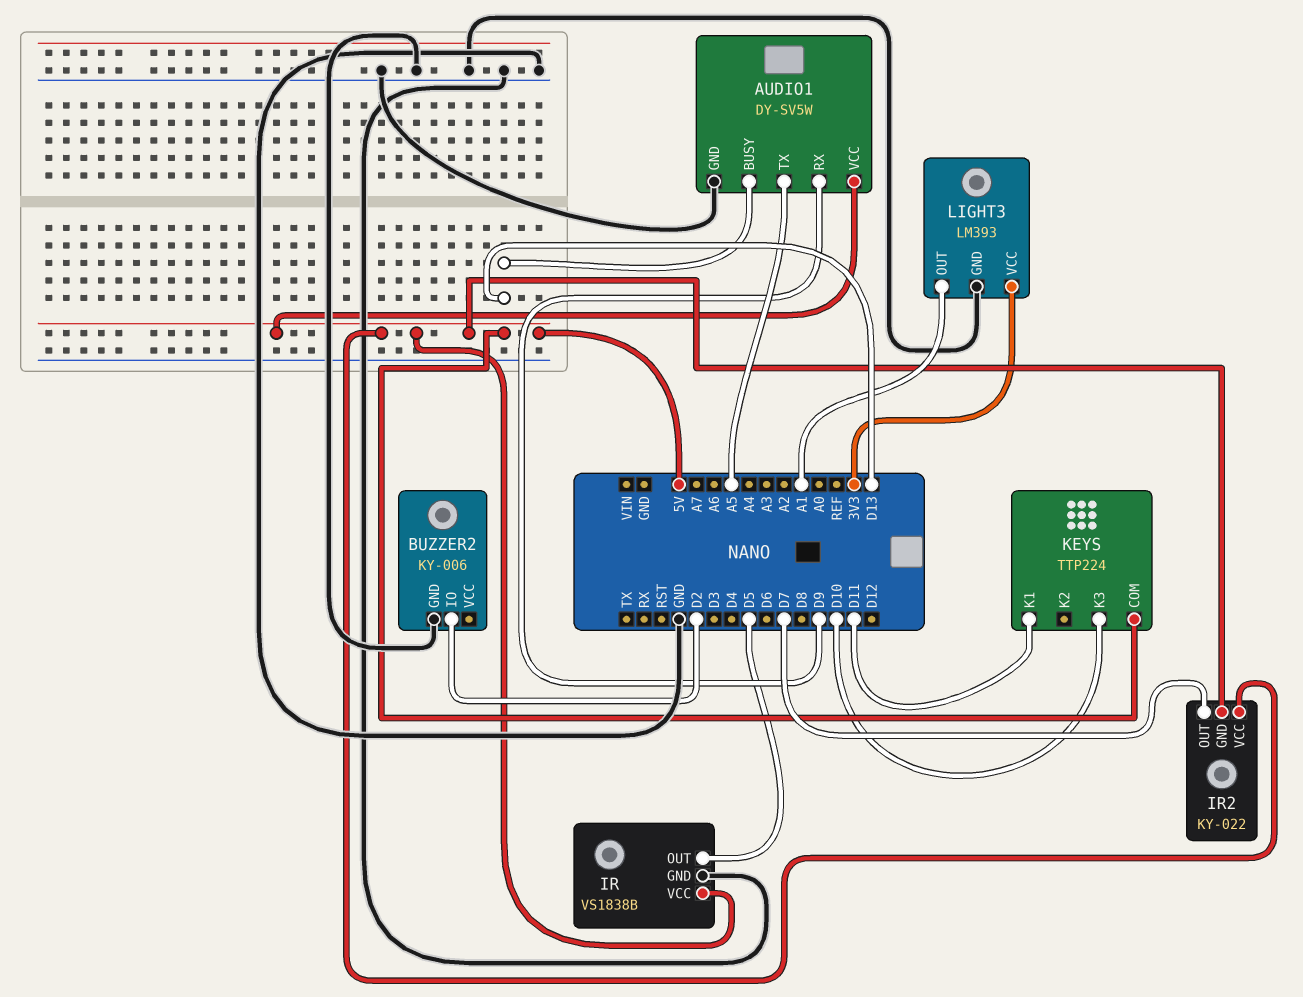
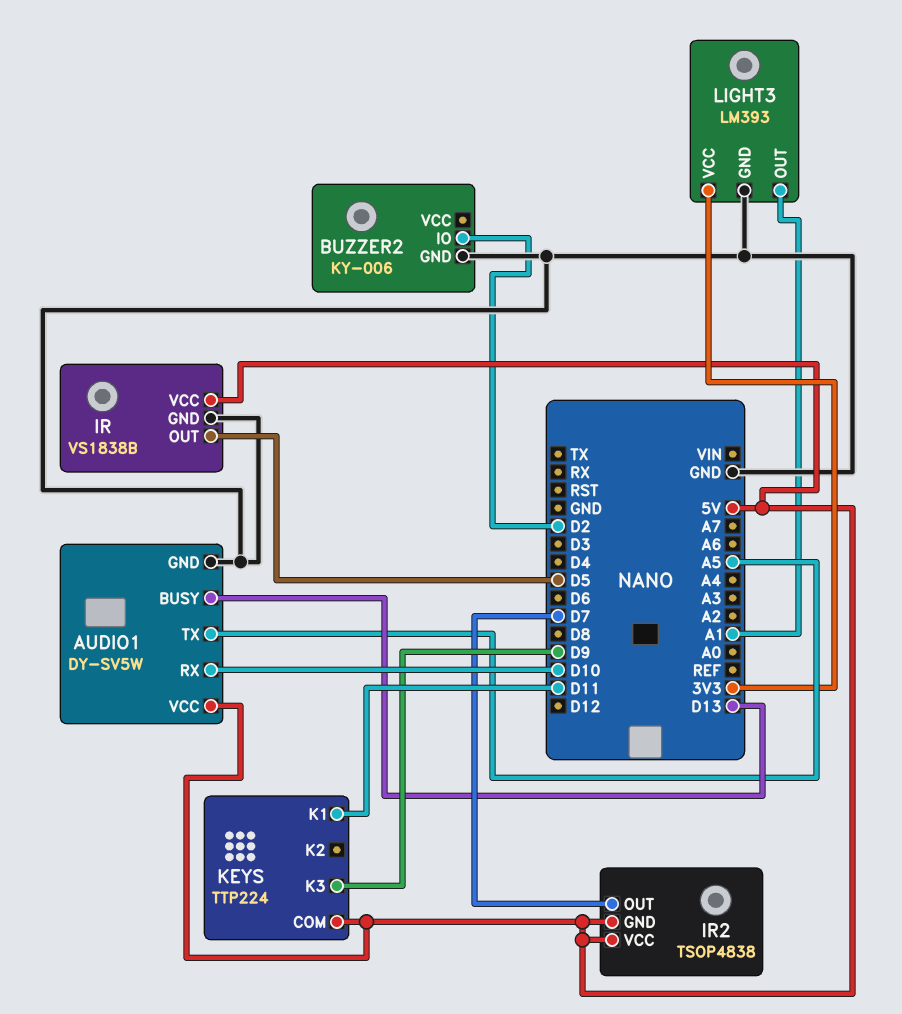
AUDIO1 pin RX: D9 -> D10
IR2: KY-022 -> TSOP4838
KEYS pin K3: D10 -> D9

